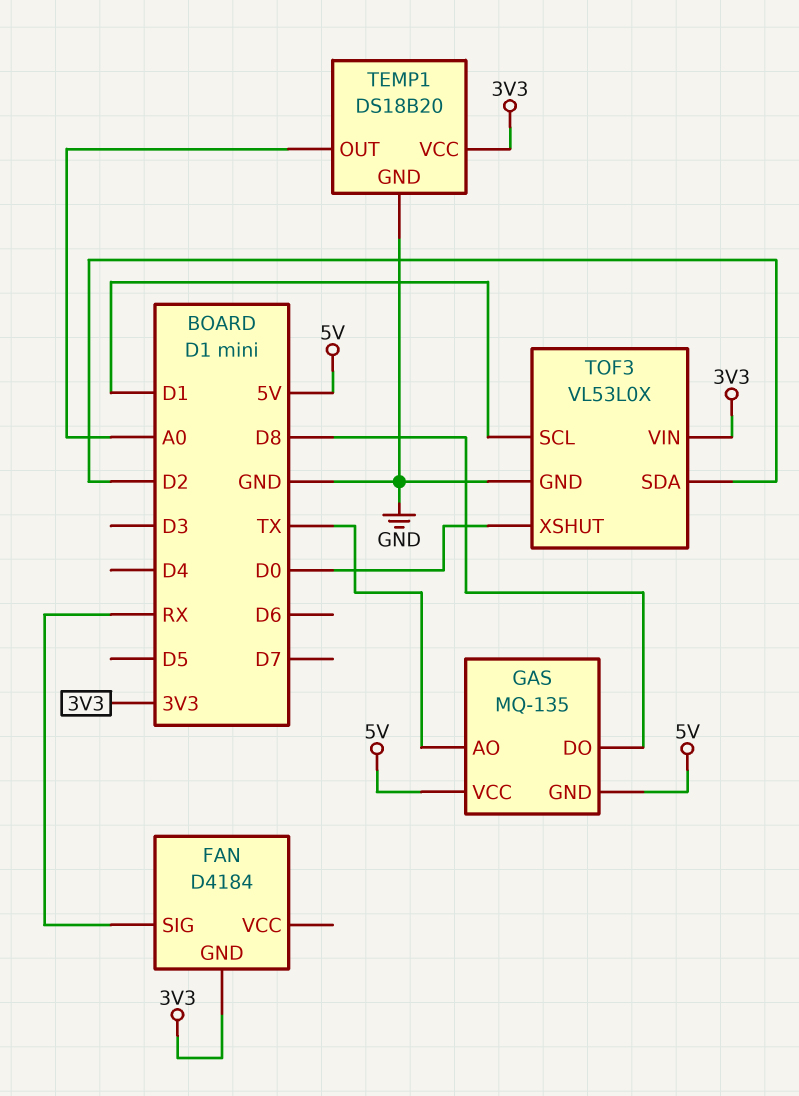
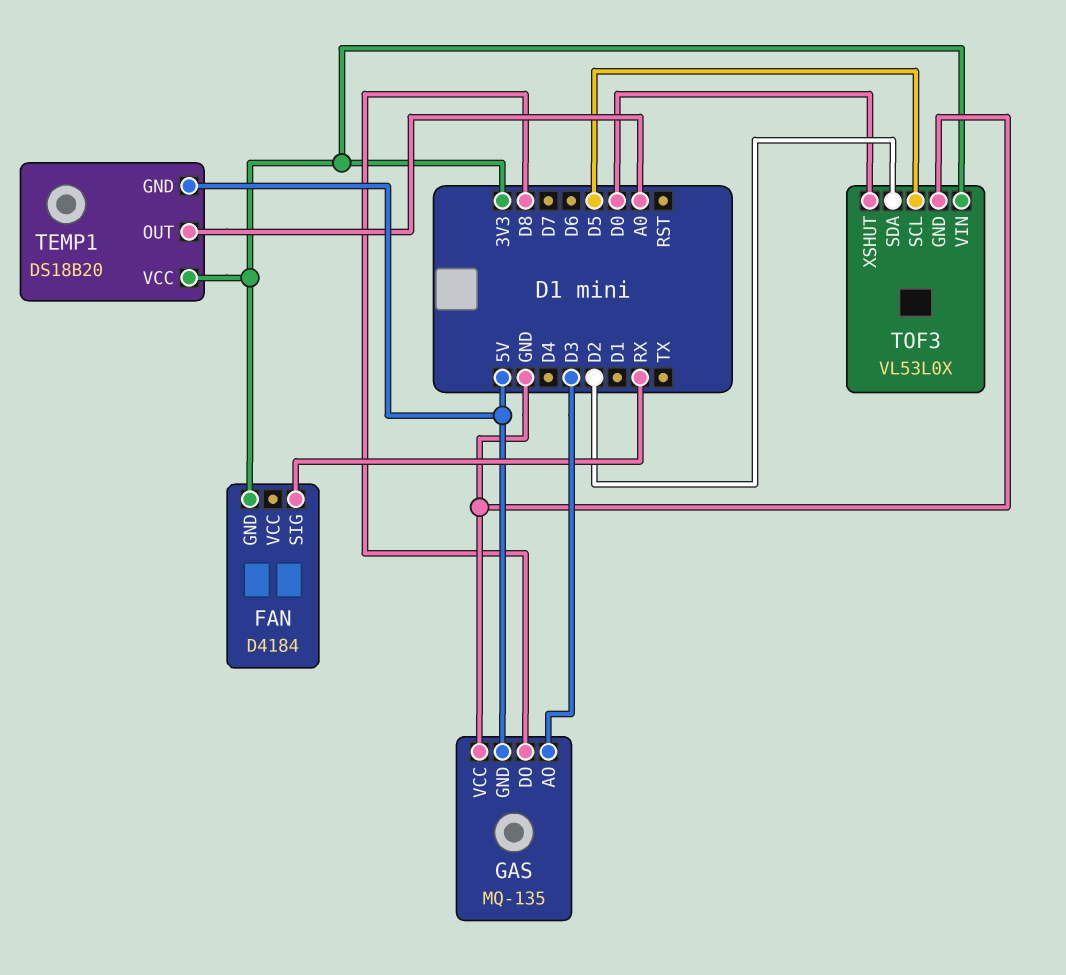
GAS pin AO: TX -> D3
GAS pin VCC: 5V -> GND
TEMP1 pin GND: GND -> 5V
TOF3 pin SCL: D1 -> D5

